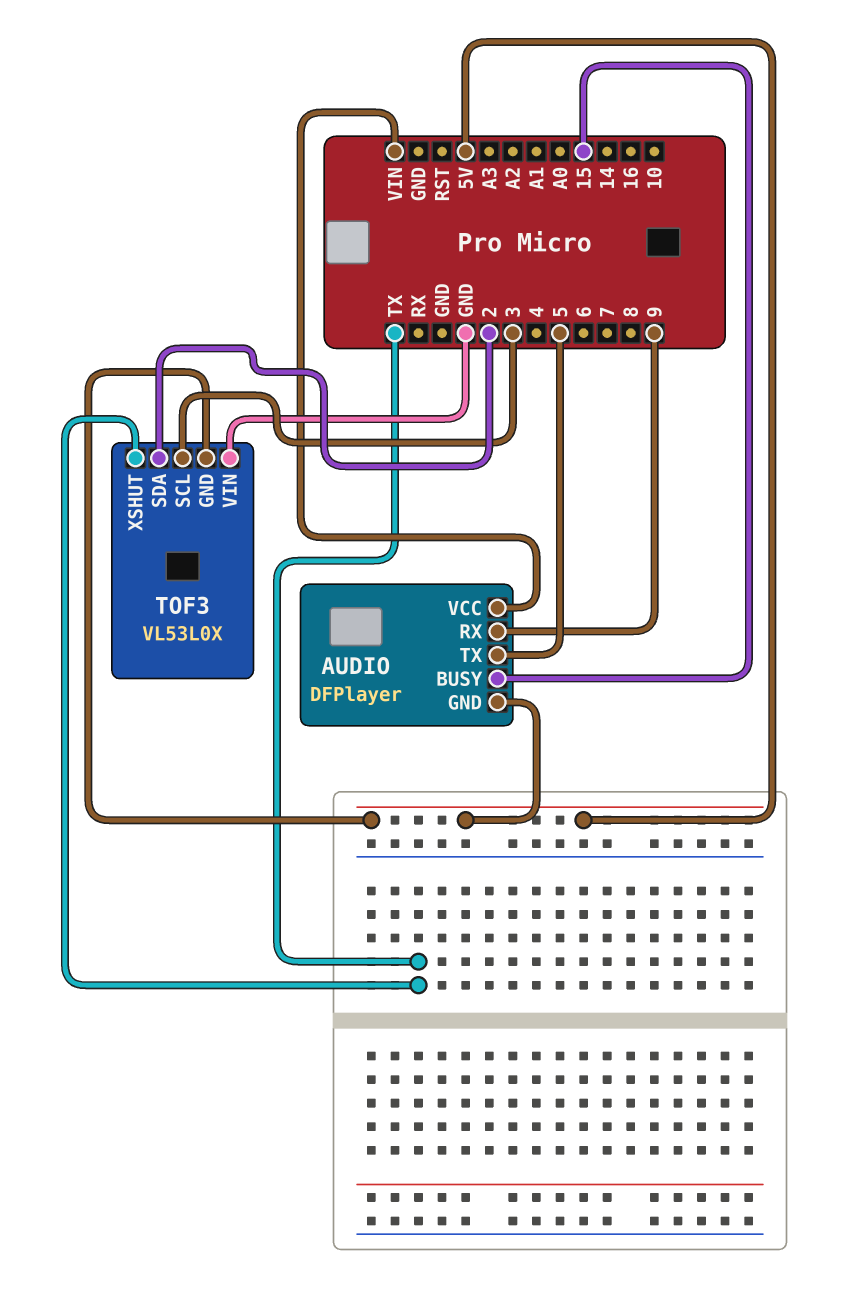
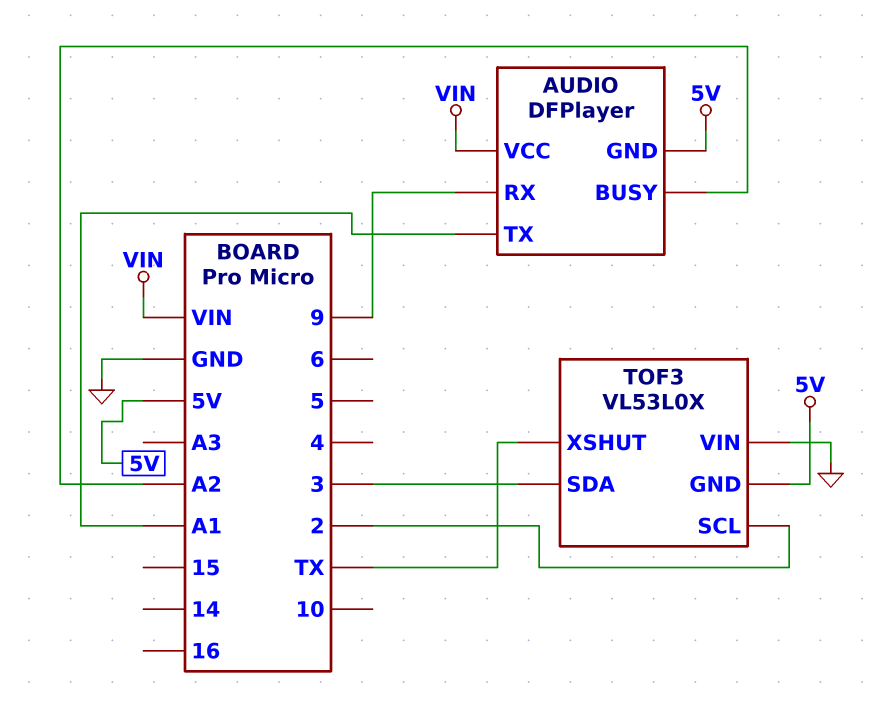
AUDIO pin BUSY: 15 -> A2
AUDIO pin TX: 5 -> A1
TOF3 pin SCL: 3 -> 2
TOF3 pin SDA: 2 -> 3

